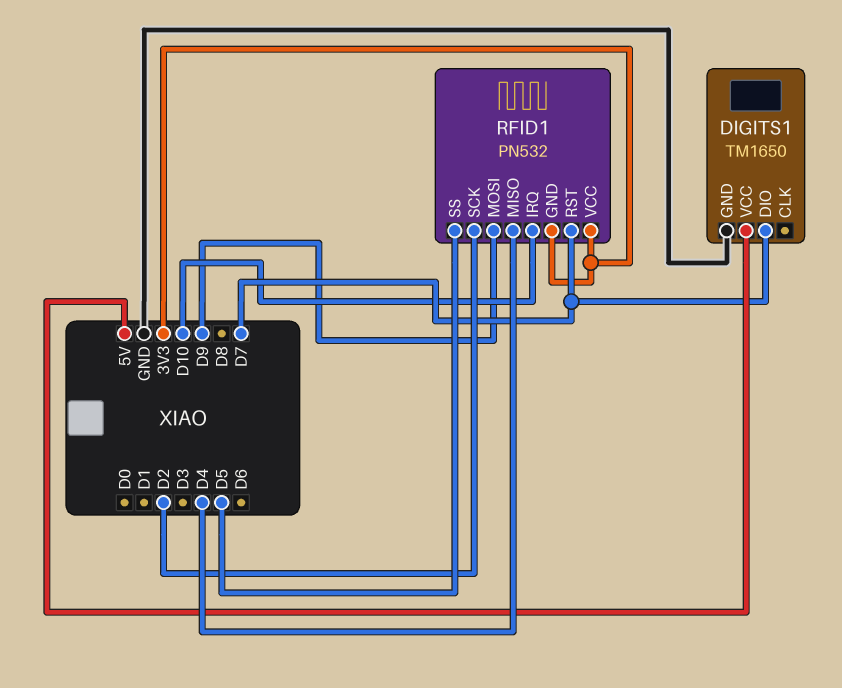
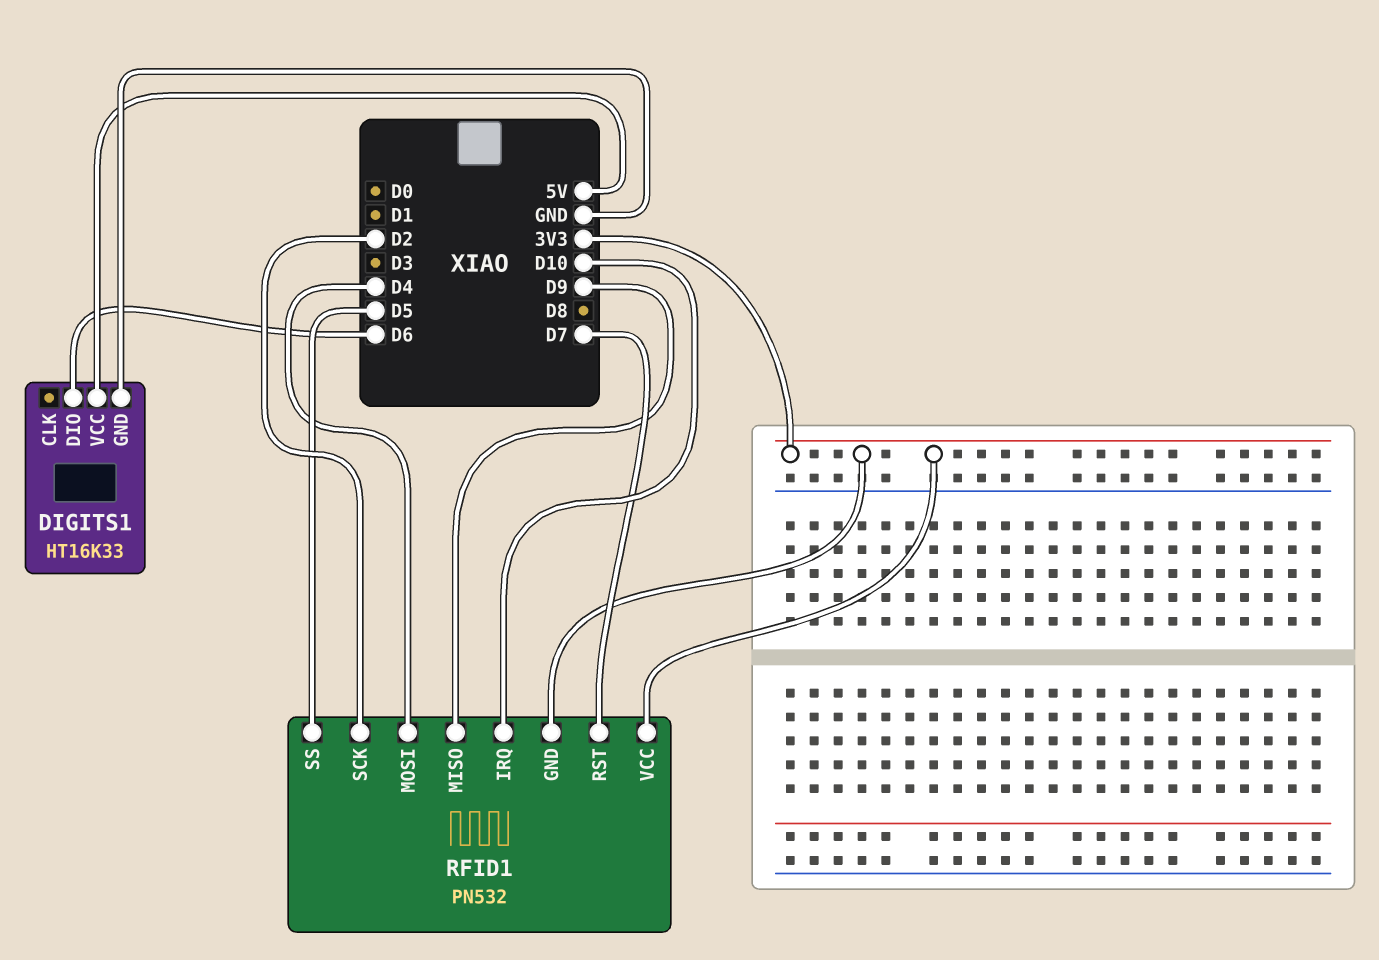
DIGITS1: TM1650 -> HT16K33
DIGITS1 pin DIO: D7 -> D6
RFID1 pin MISO: D4 -> D9
RFID1 pin MOSI: D9 -> D4

